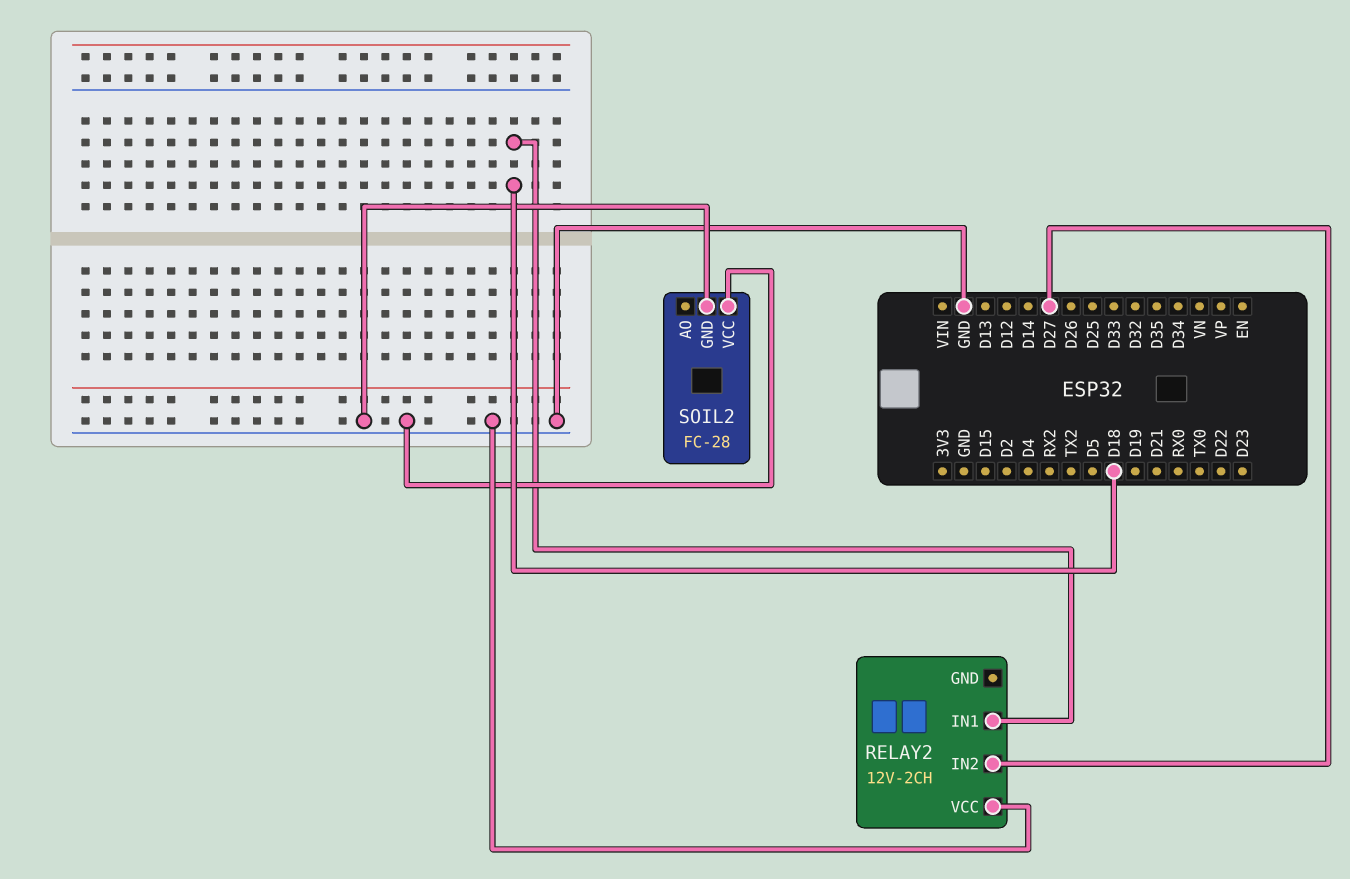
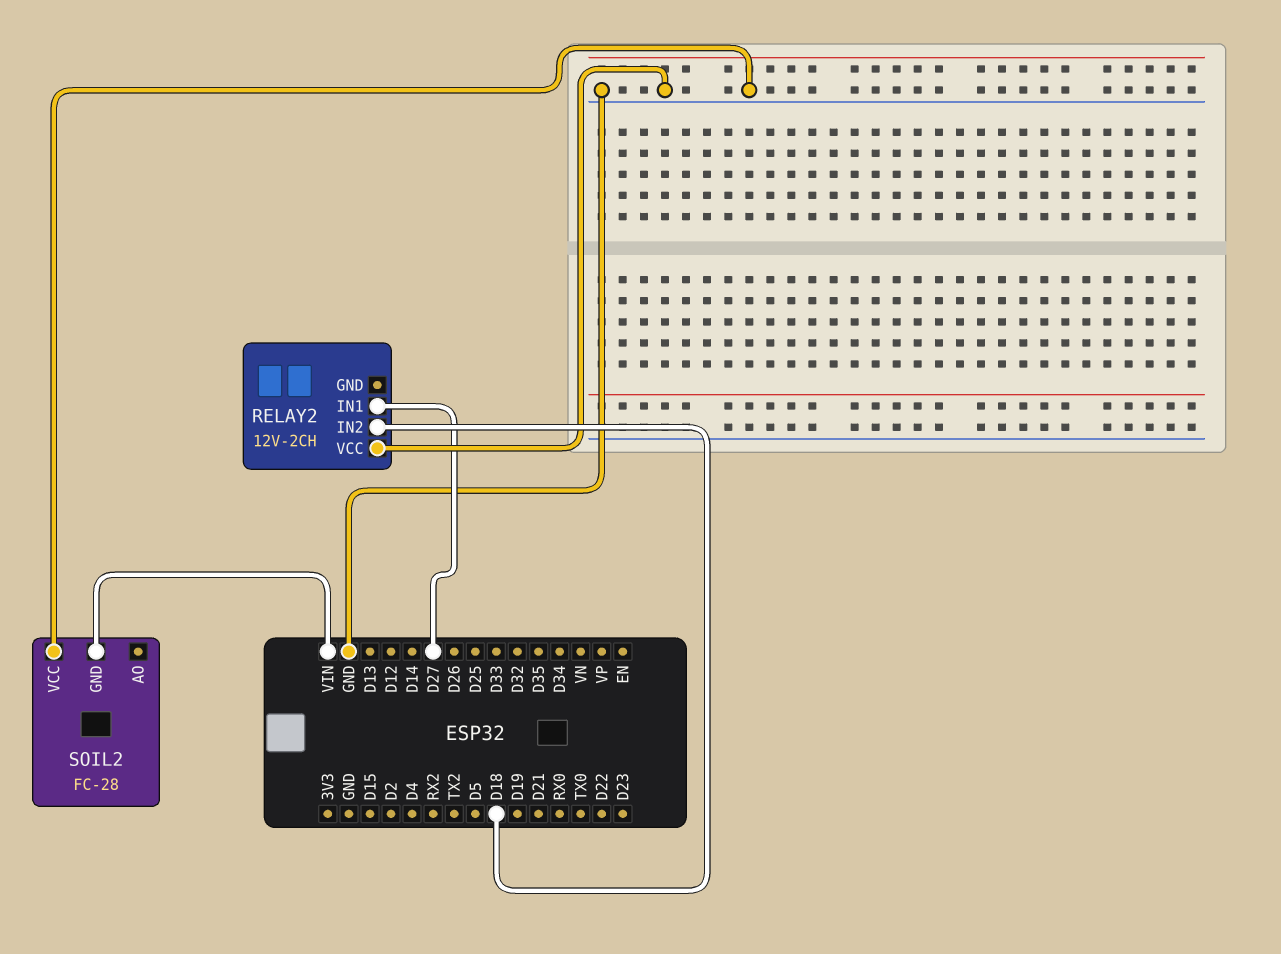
RELAY2 pin IN1: D18 -> D27
RELAY2 pin IN2: D27 -> D18
SOIL2 pin GND: GND -> VIN

